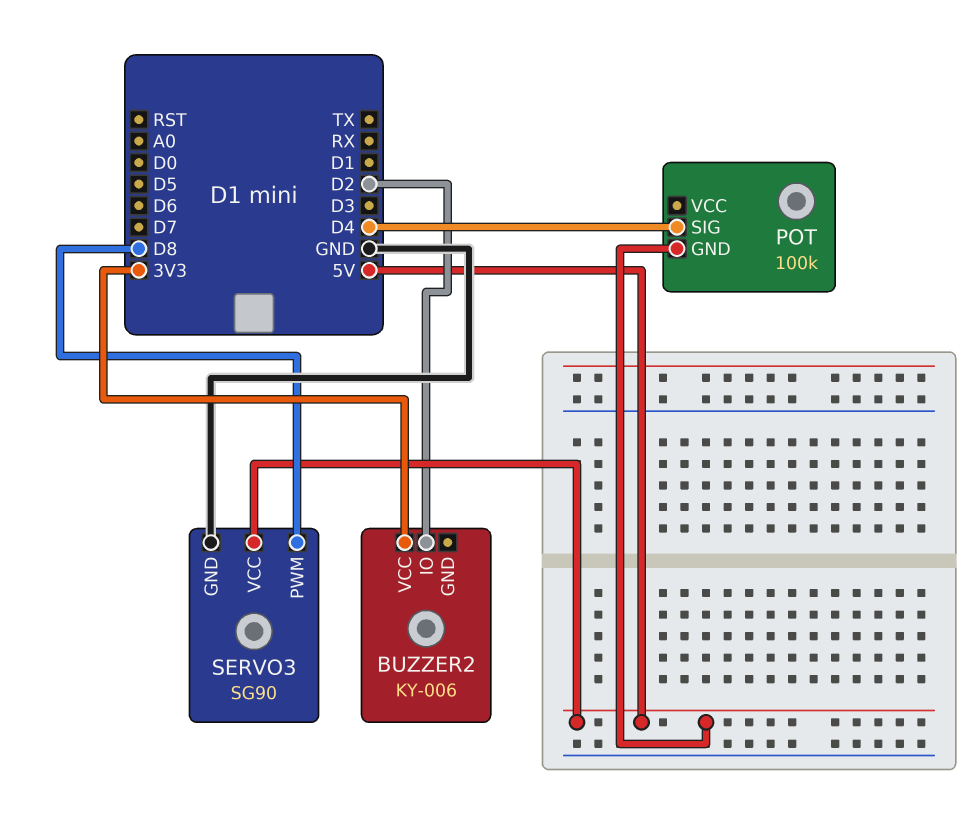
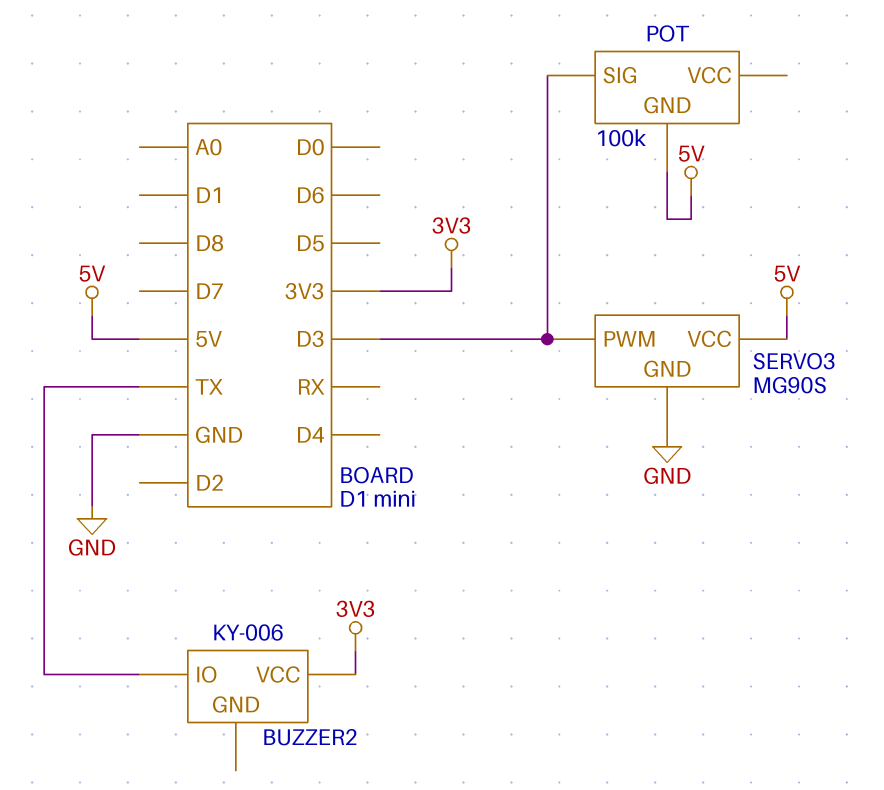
BUZZER2 pin IO: D2 -> TX
POT pin SIG: D4 -> D3
SERVO3: SG90 -> MG90S
SERVO3 pin PWM: D8 -> D3

